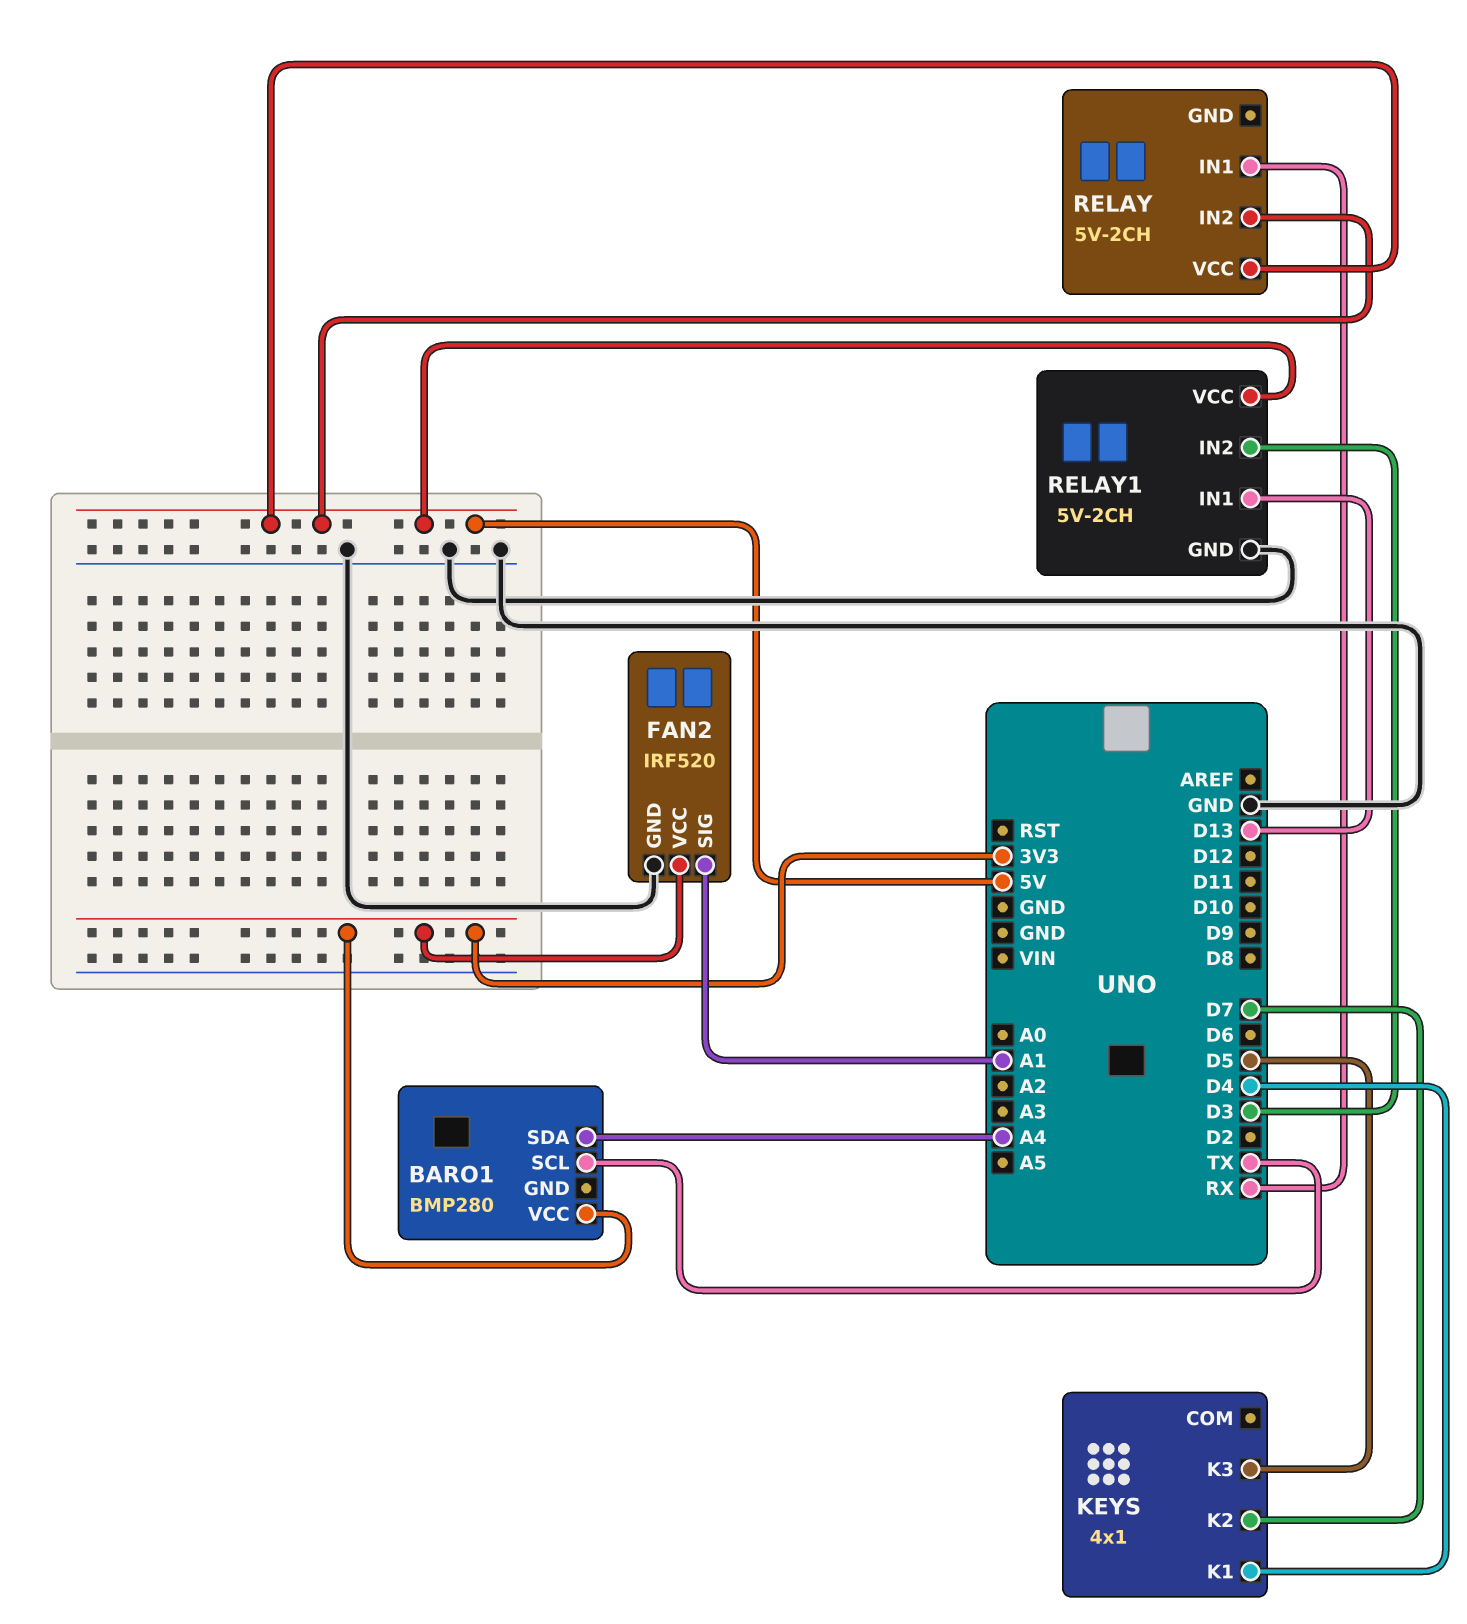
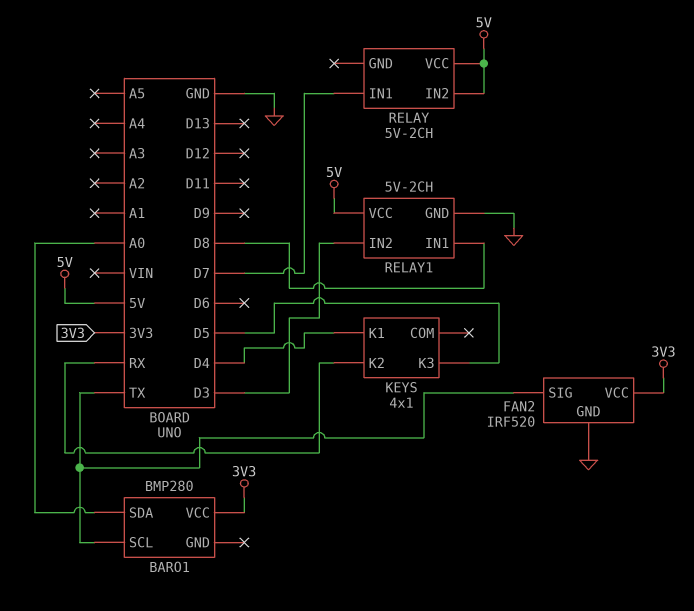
BARO1 pin SDA: A4 -> A0
FAN2 pin SIG: A1 -> TX
KEYS pin K2: D7 -> RX
RELAY pin IN1: RX -> D7
RELAY1 pin IN1: D13 -> D8

